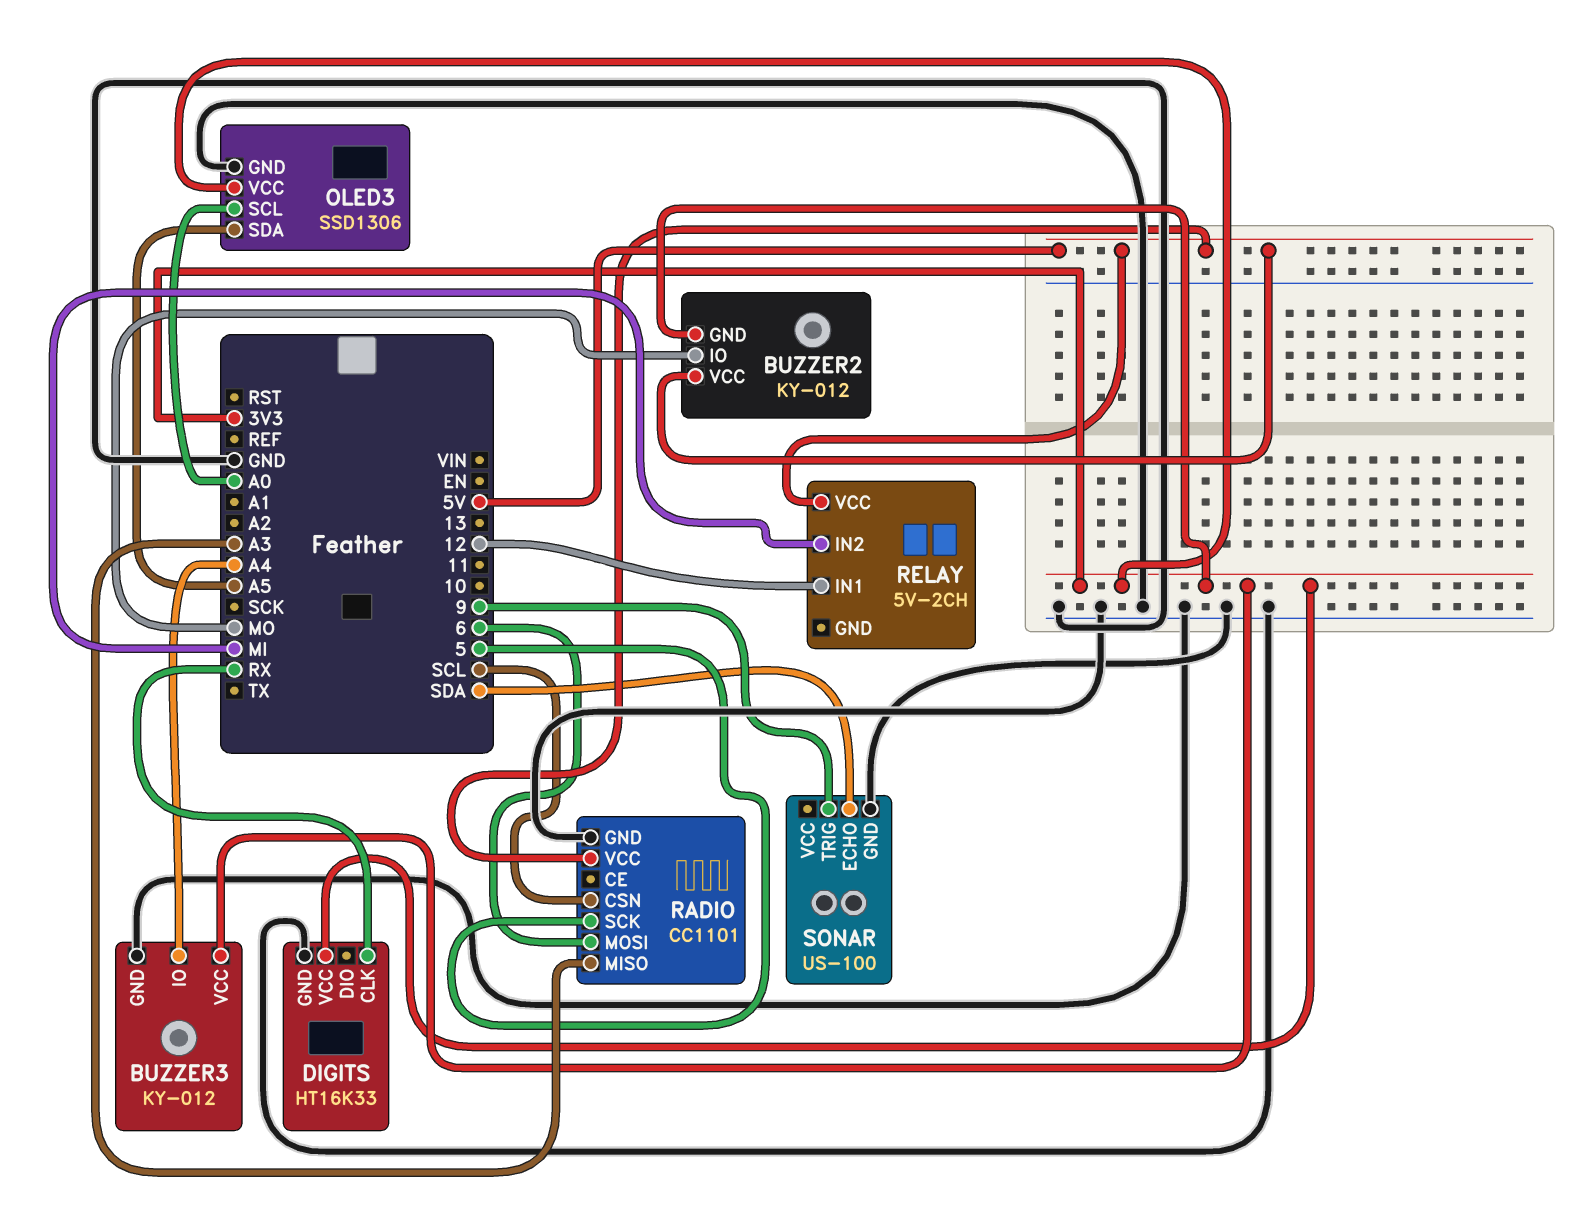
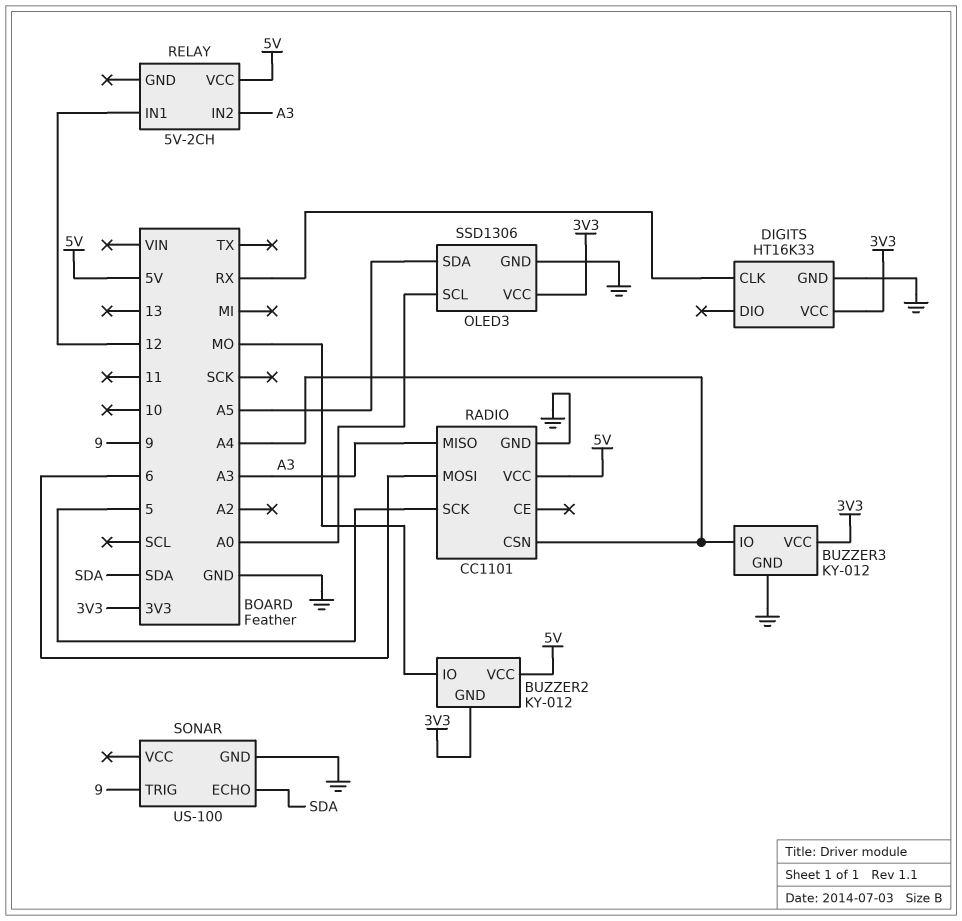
RADIO pin CSN: SCL -> A4
RELAY pin IN2: MI -> A3

